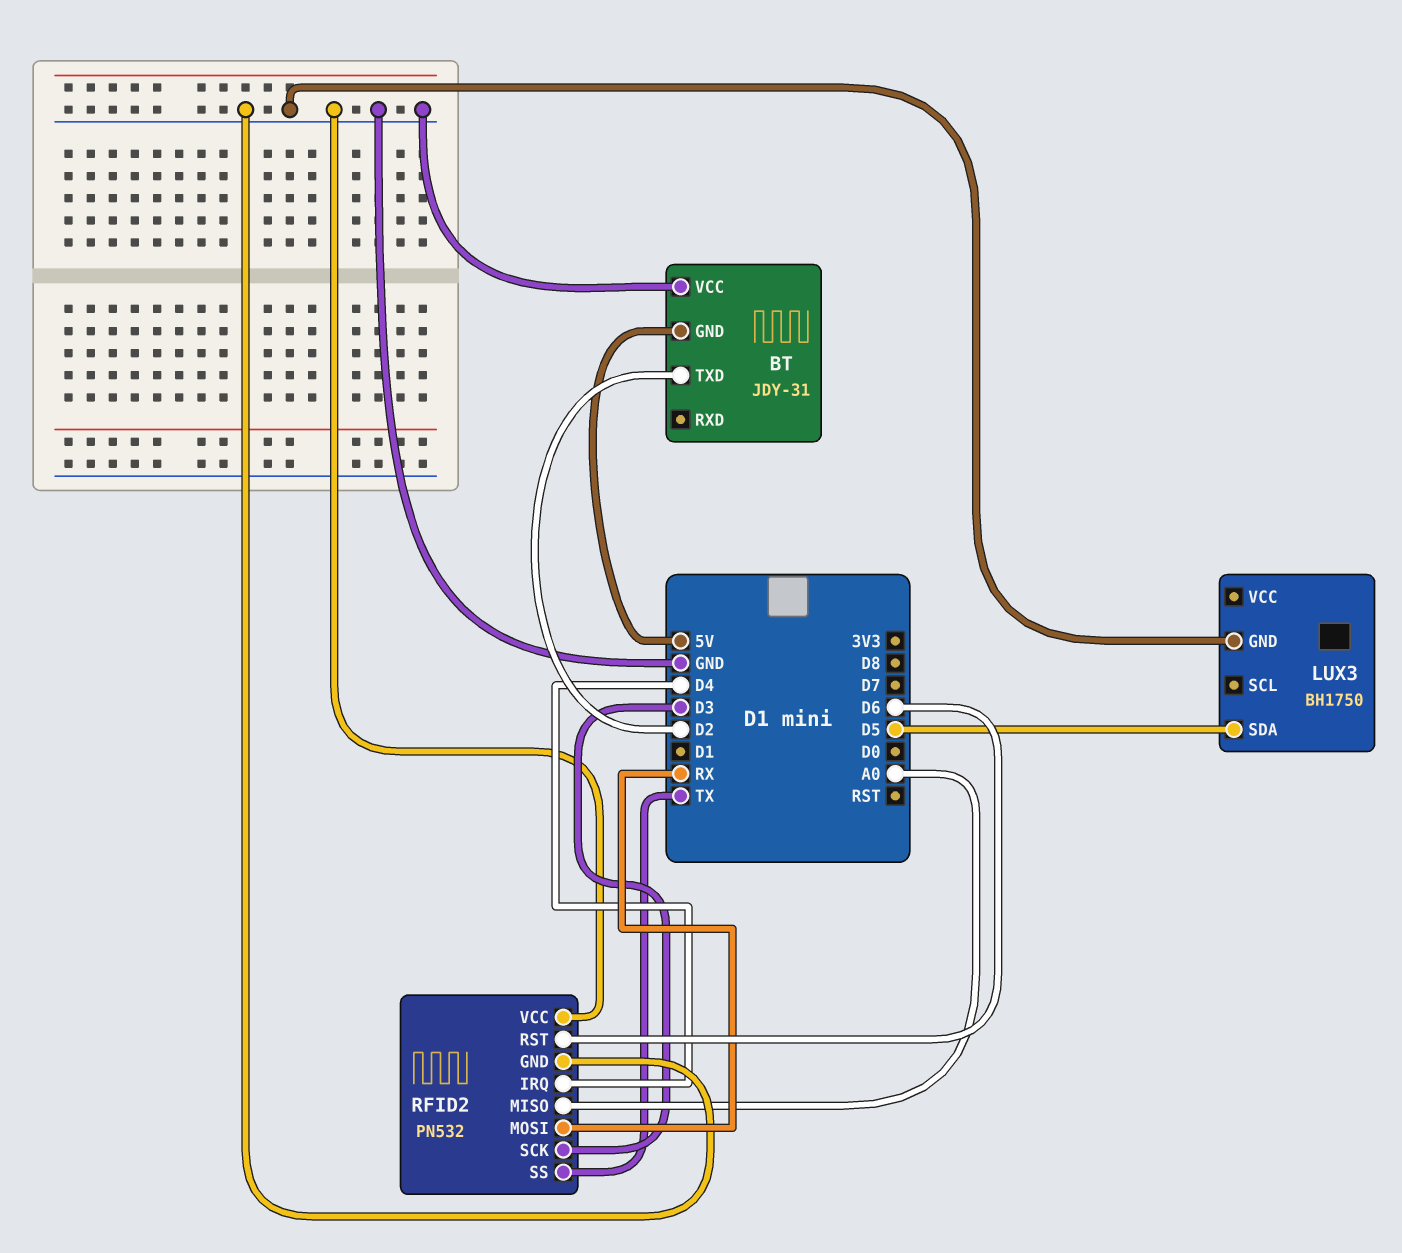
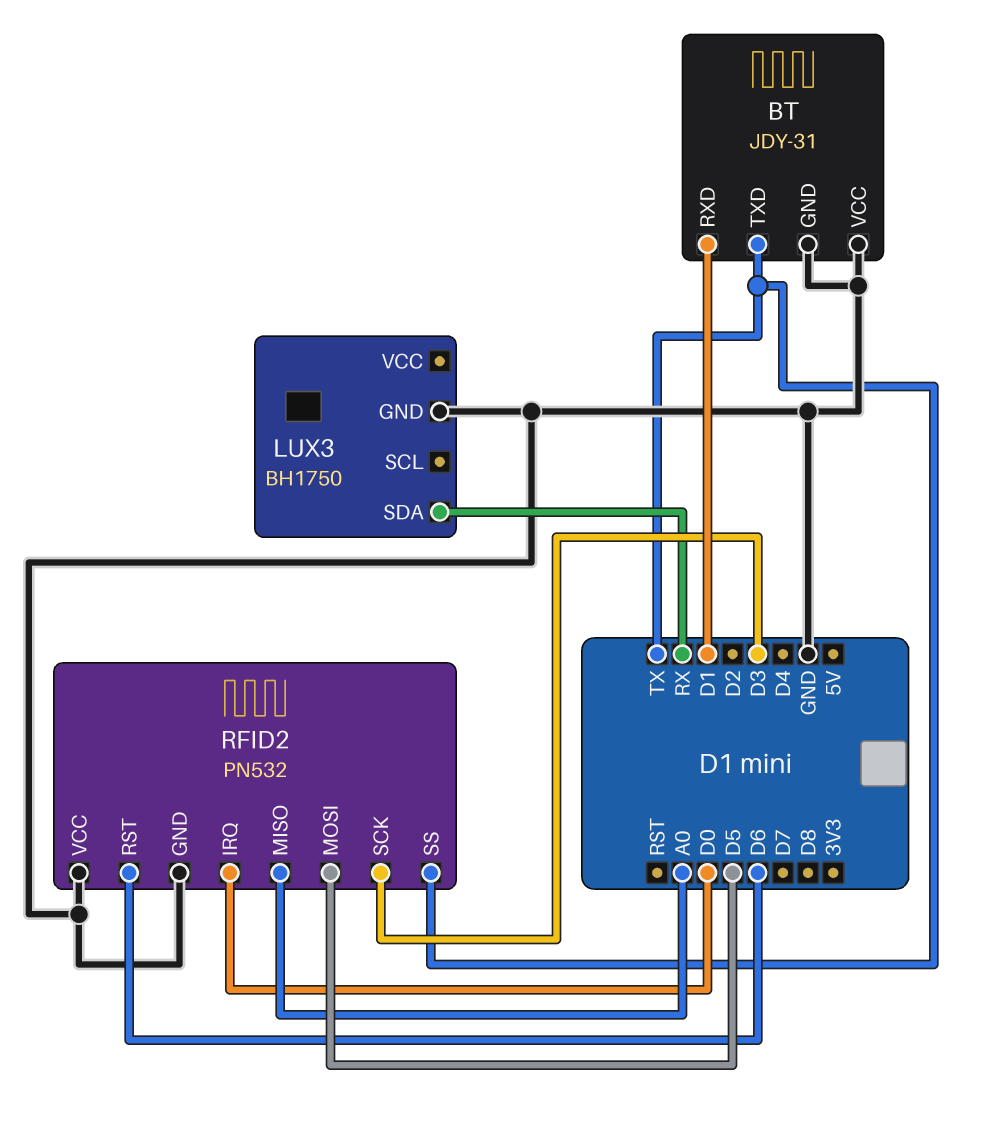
BT pin GND: 5V -> GND
BT pin RXD: none -> D1
BT pin TXD: D2 -> TX
LUX3 pin SDA: D5 -> RX
RFID2 pin IRQ: D4 -> D0
RFID2 pin MOSI: RX -> D5

